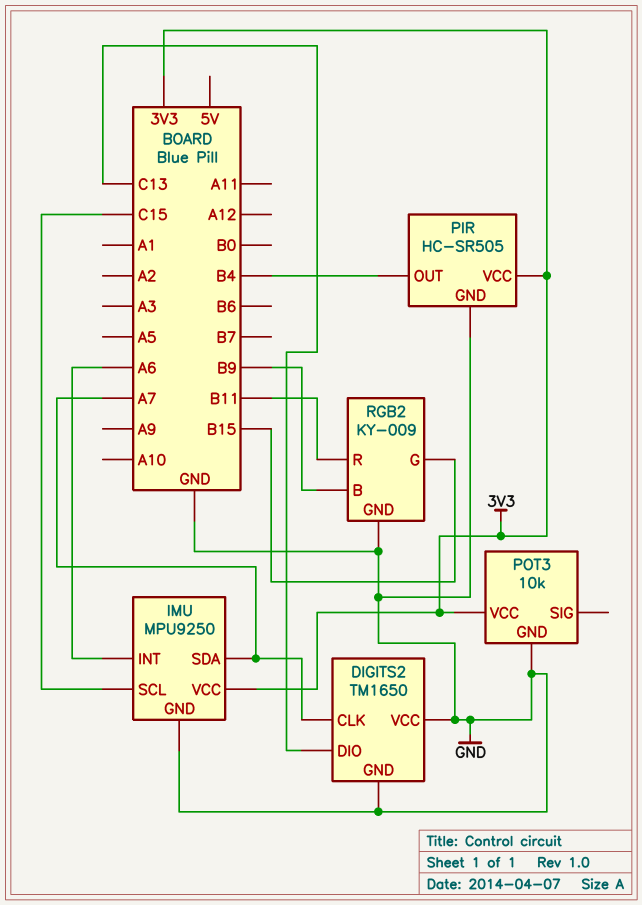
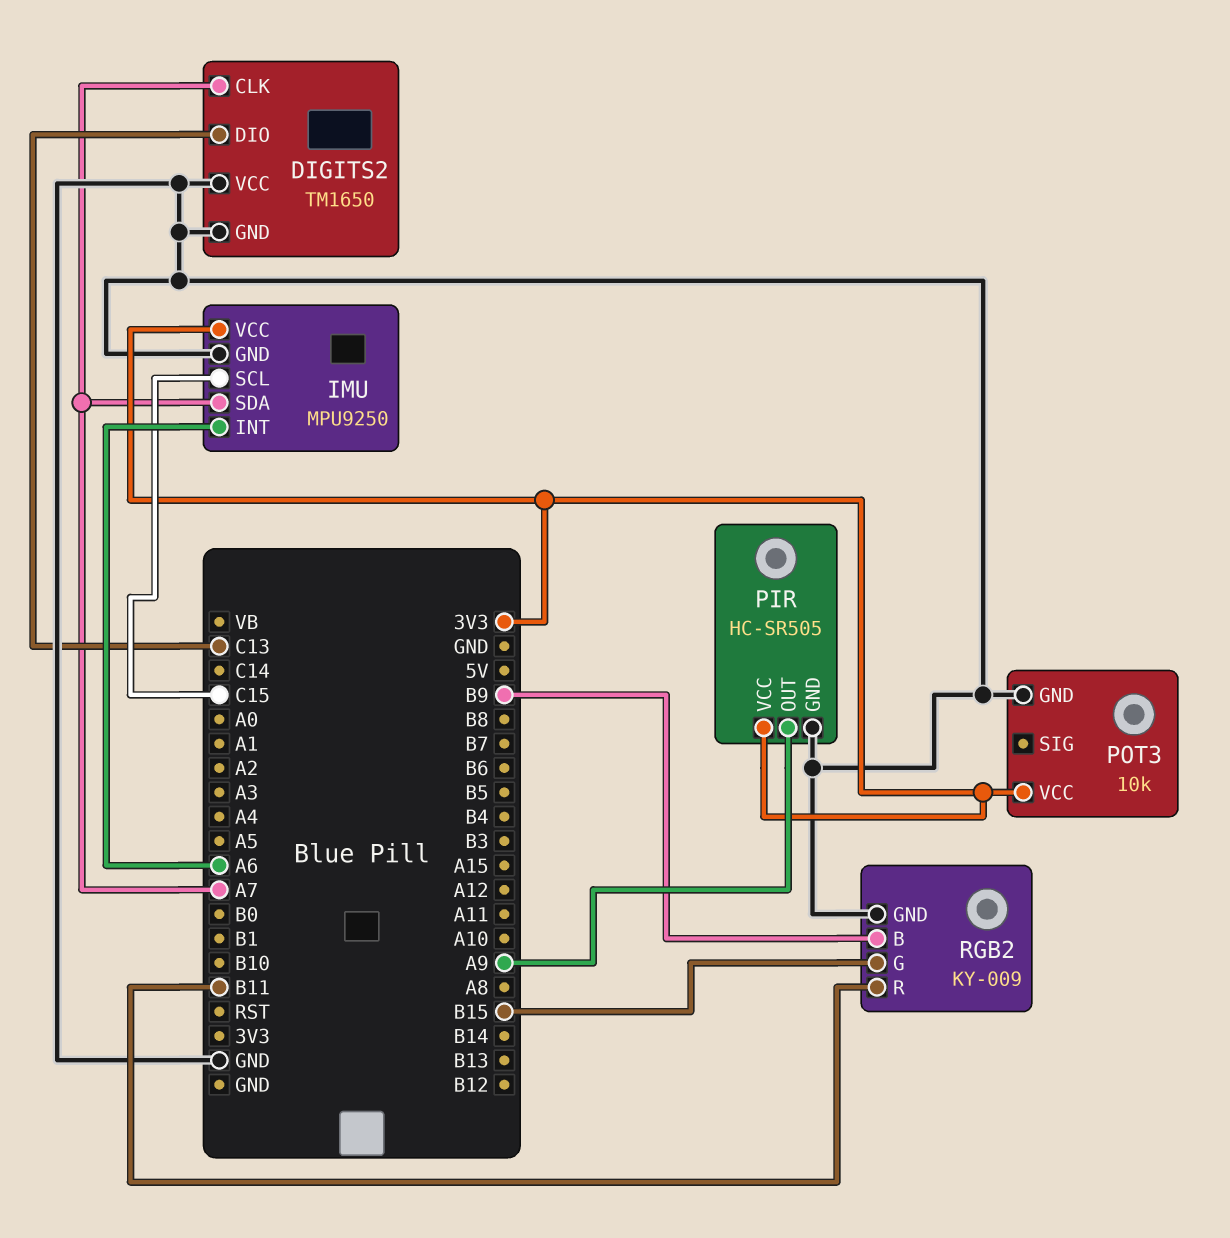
PIR pin OUT: B4 -> A9

